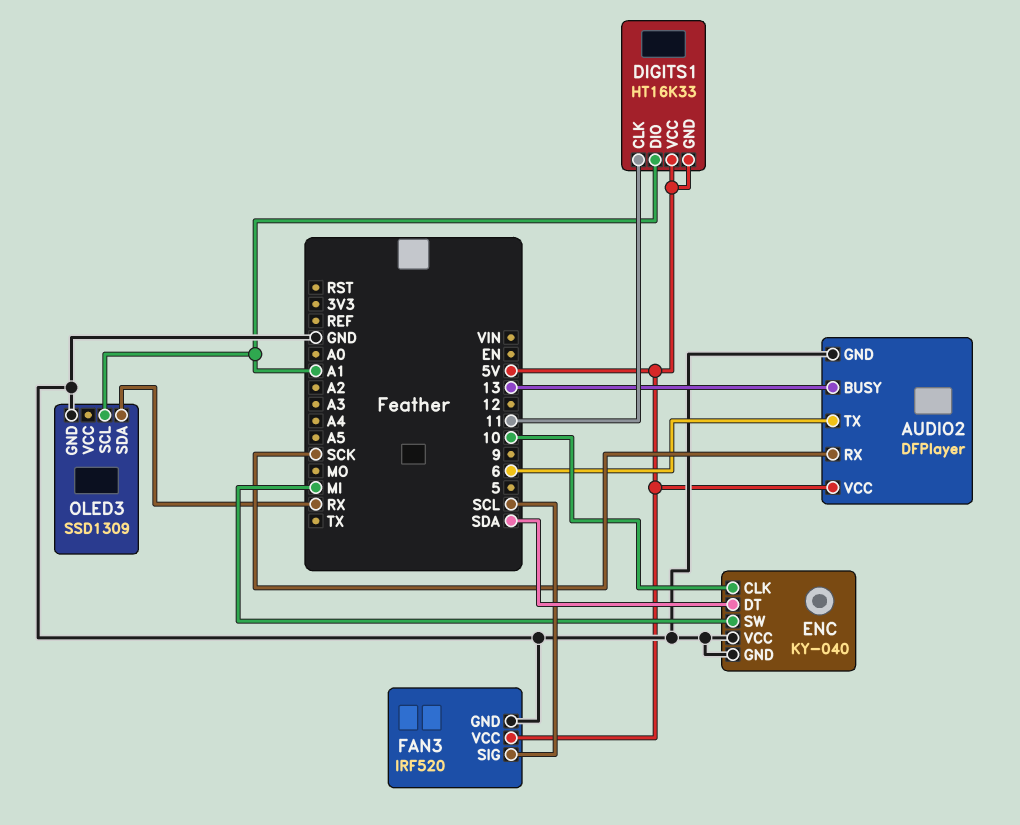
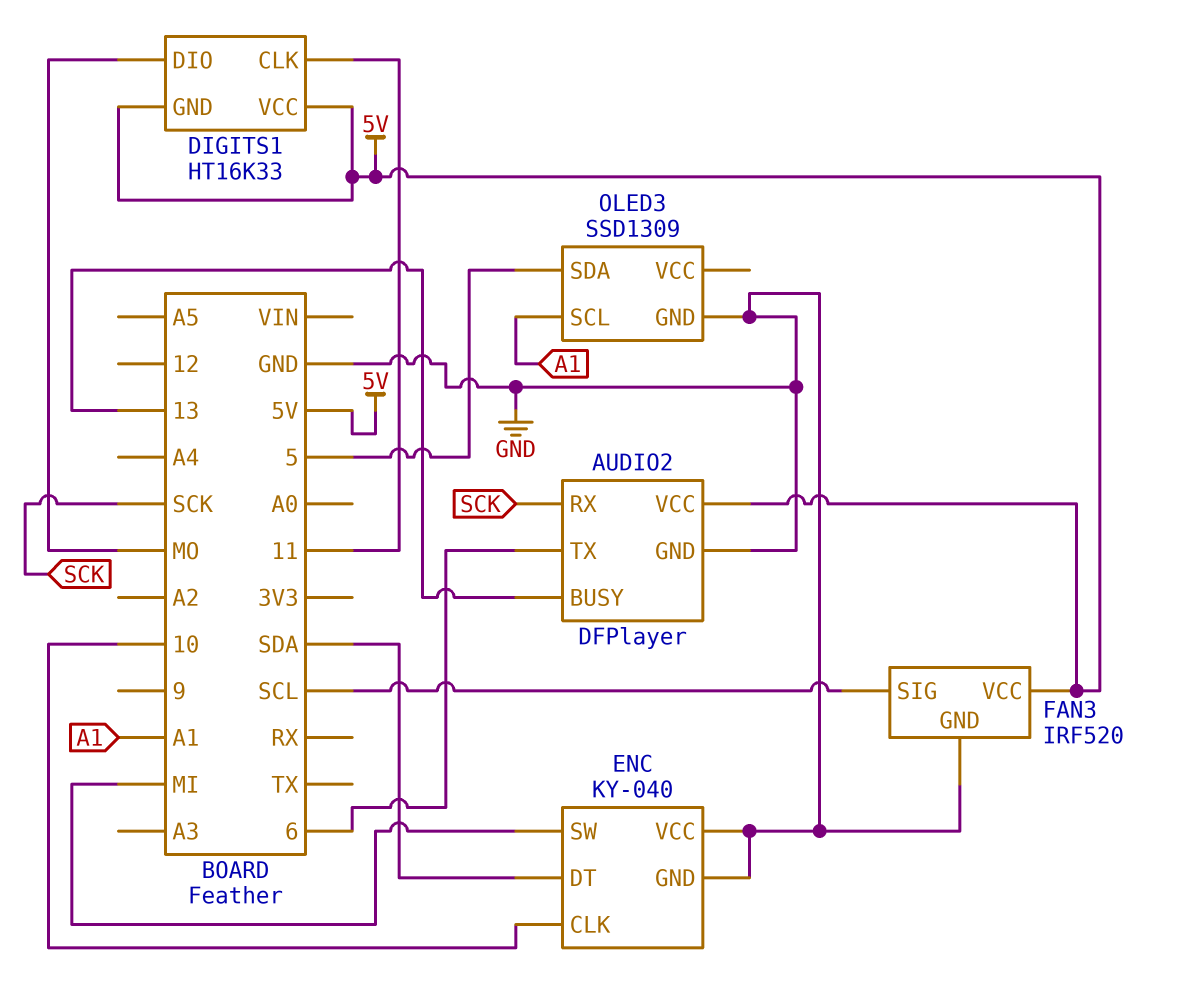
DIGITS1 pin DIO: A1 -> MO
OLED3 pin SDA: RX -> 5

